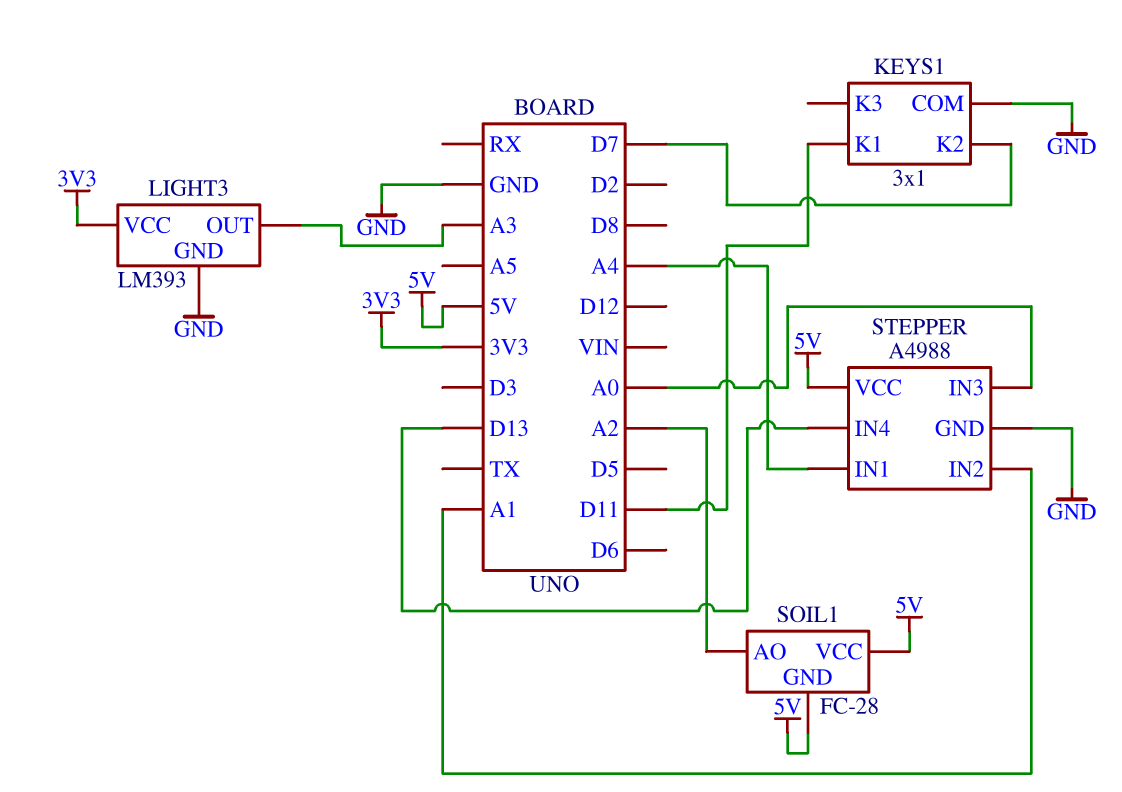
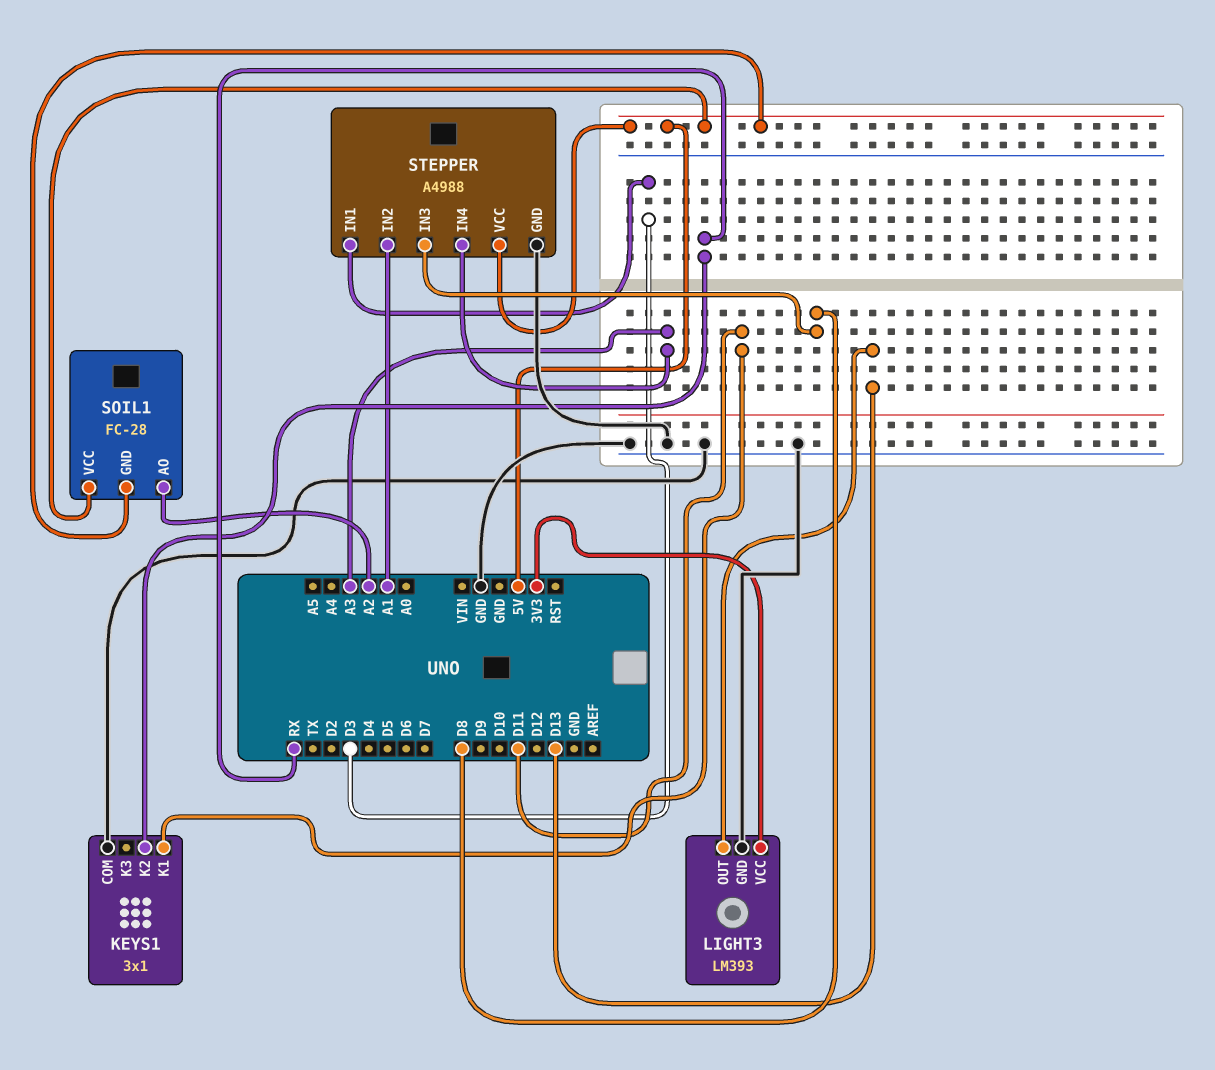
KEYS1 pin K2: D7 -> RX
LIGHT3 pin OUT: A3 -> D13
STEPPER pin IN1: A4 -> D3
STEPPER pin IN3: A0 -> D8
STEPPER pin IN4: D13 -> A3

